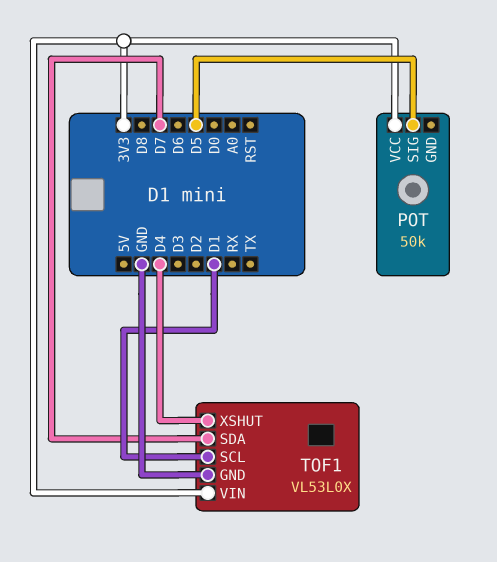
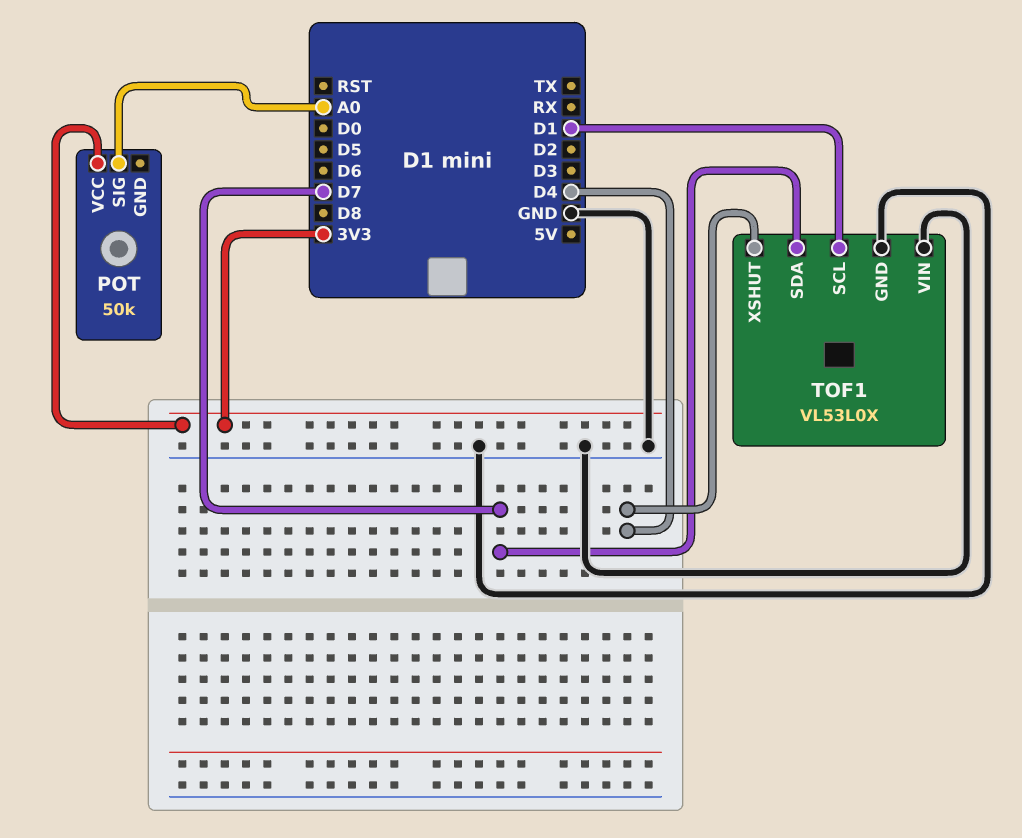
POT pin SIG: D5 -> A0
TOF1 pin VIN: 3V3 -> GND

